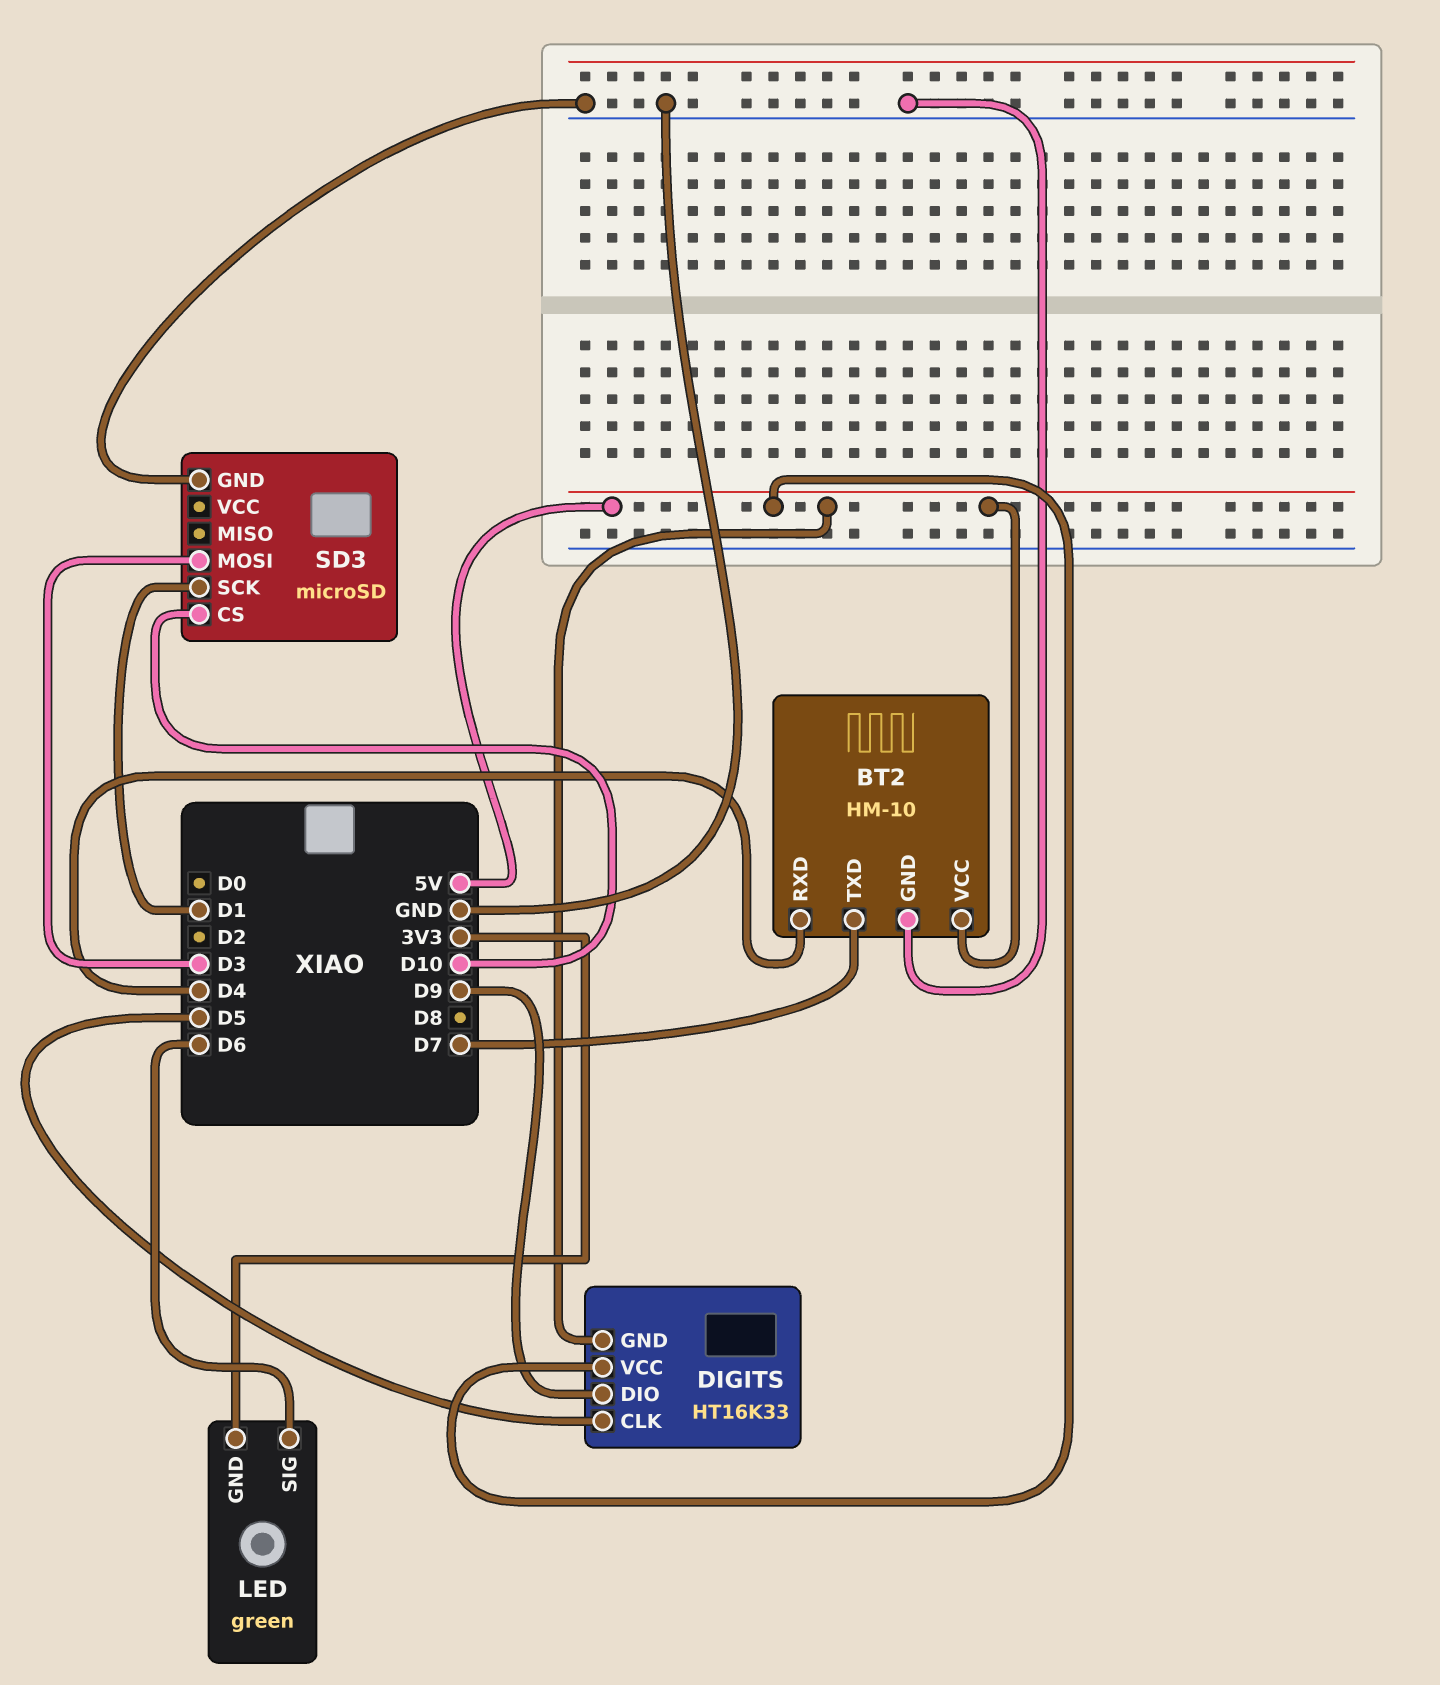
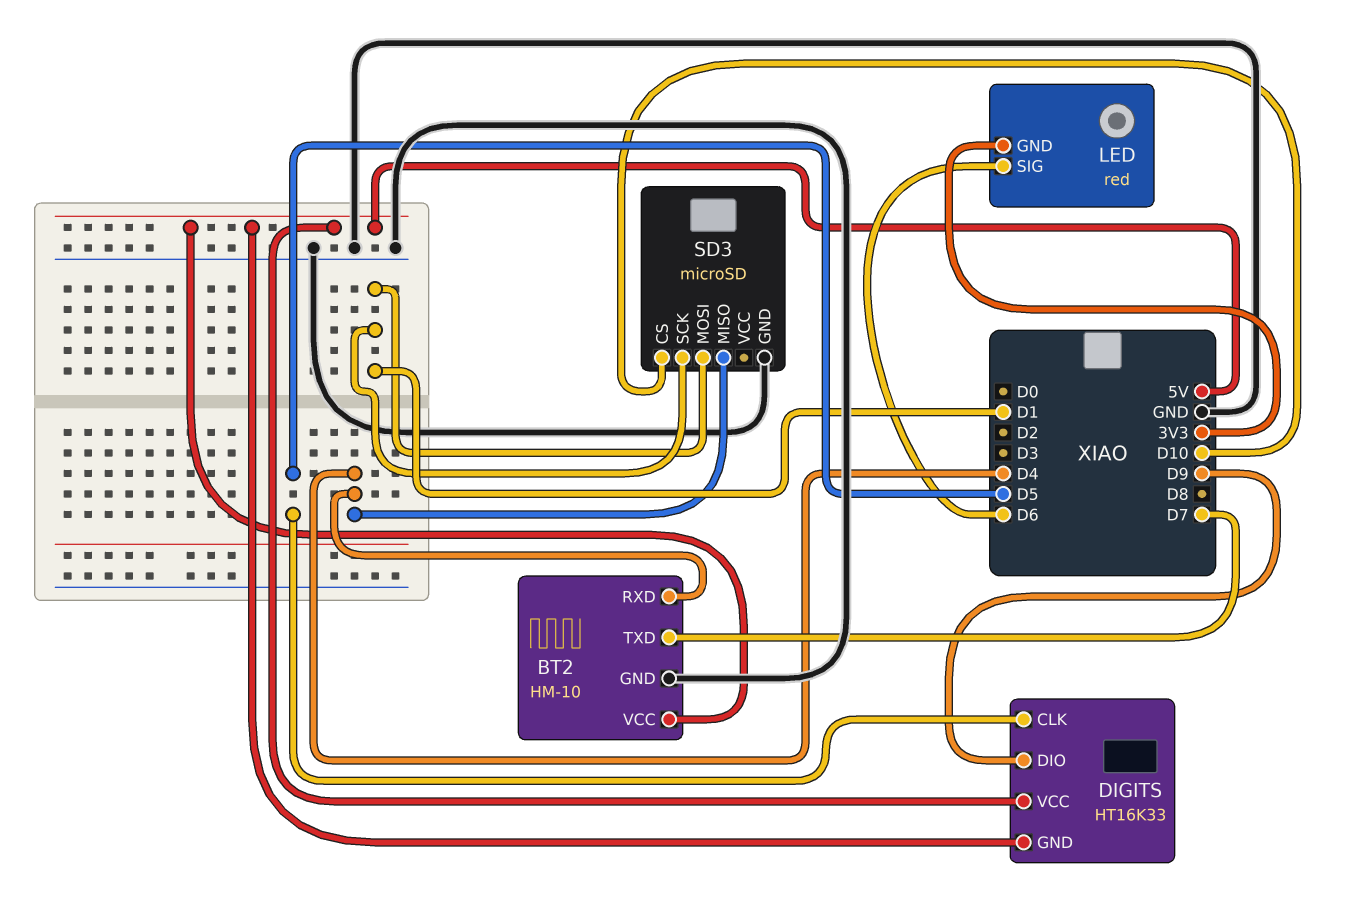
LED: green -> red
SD3 pin MISO: none -> D4
SD3 pin MOSI: D3 -> D1

